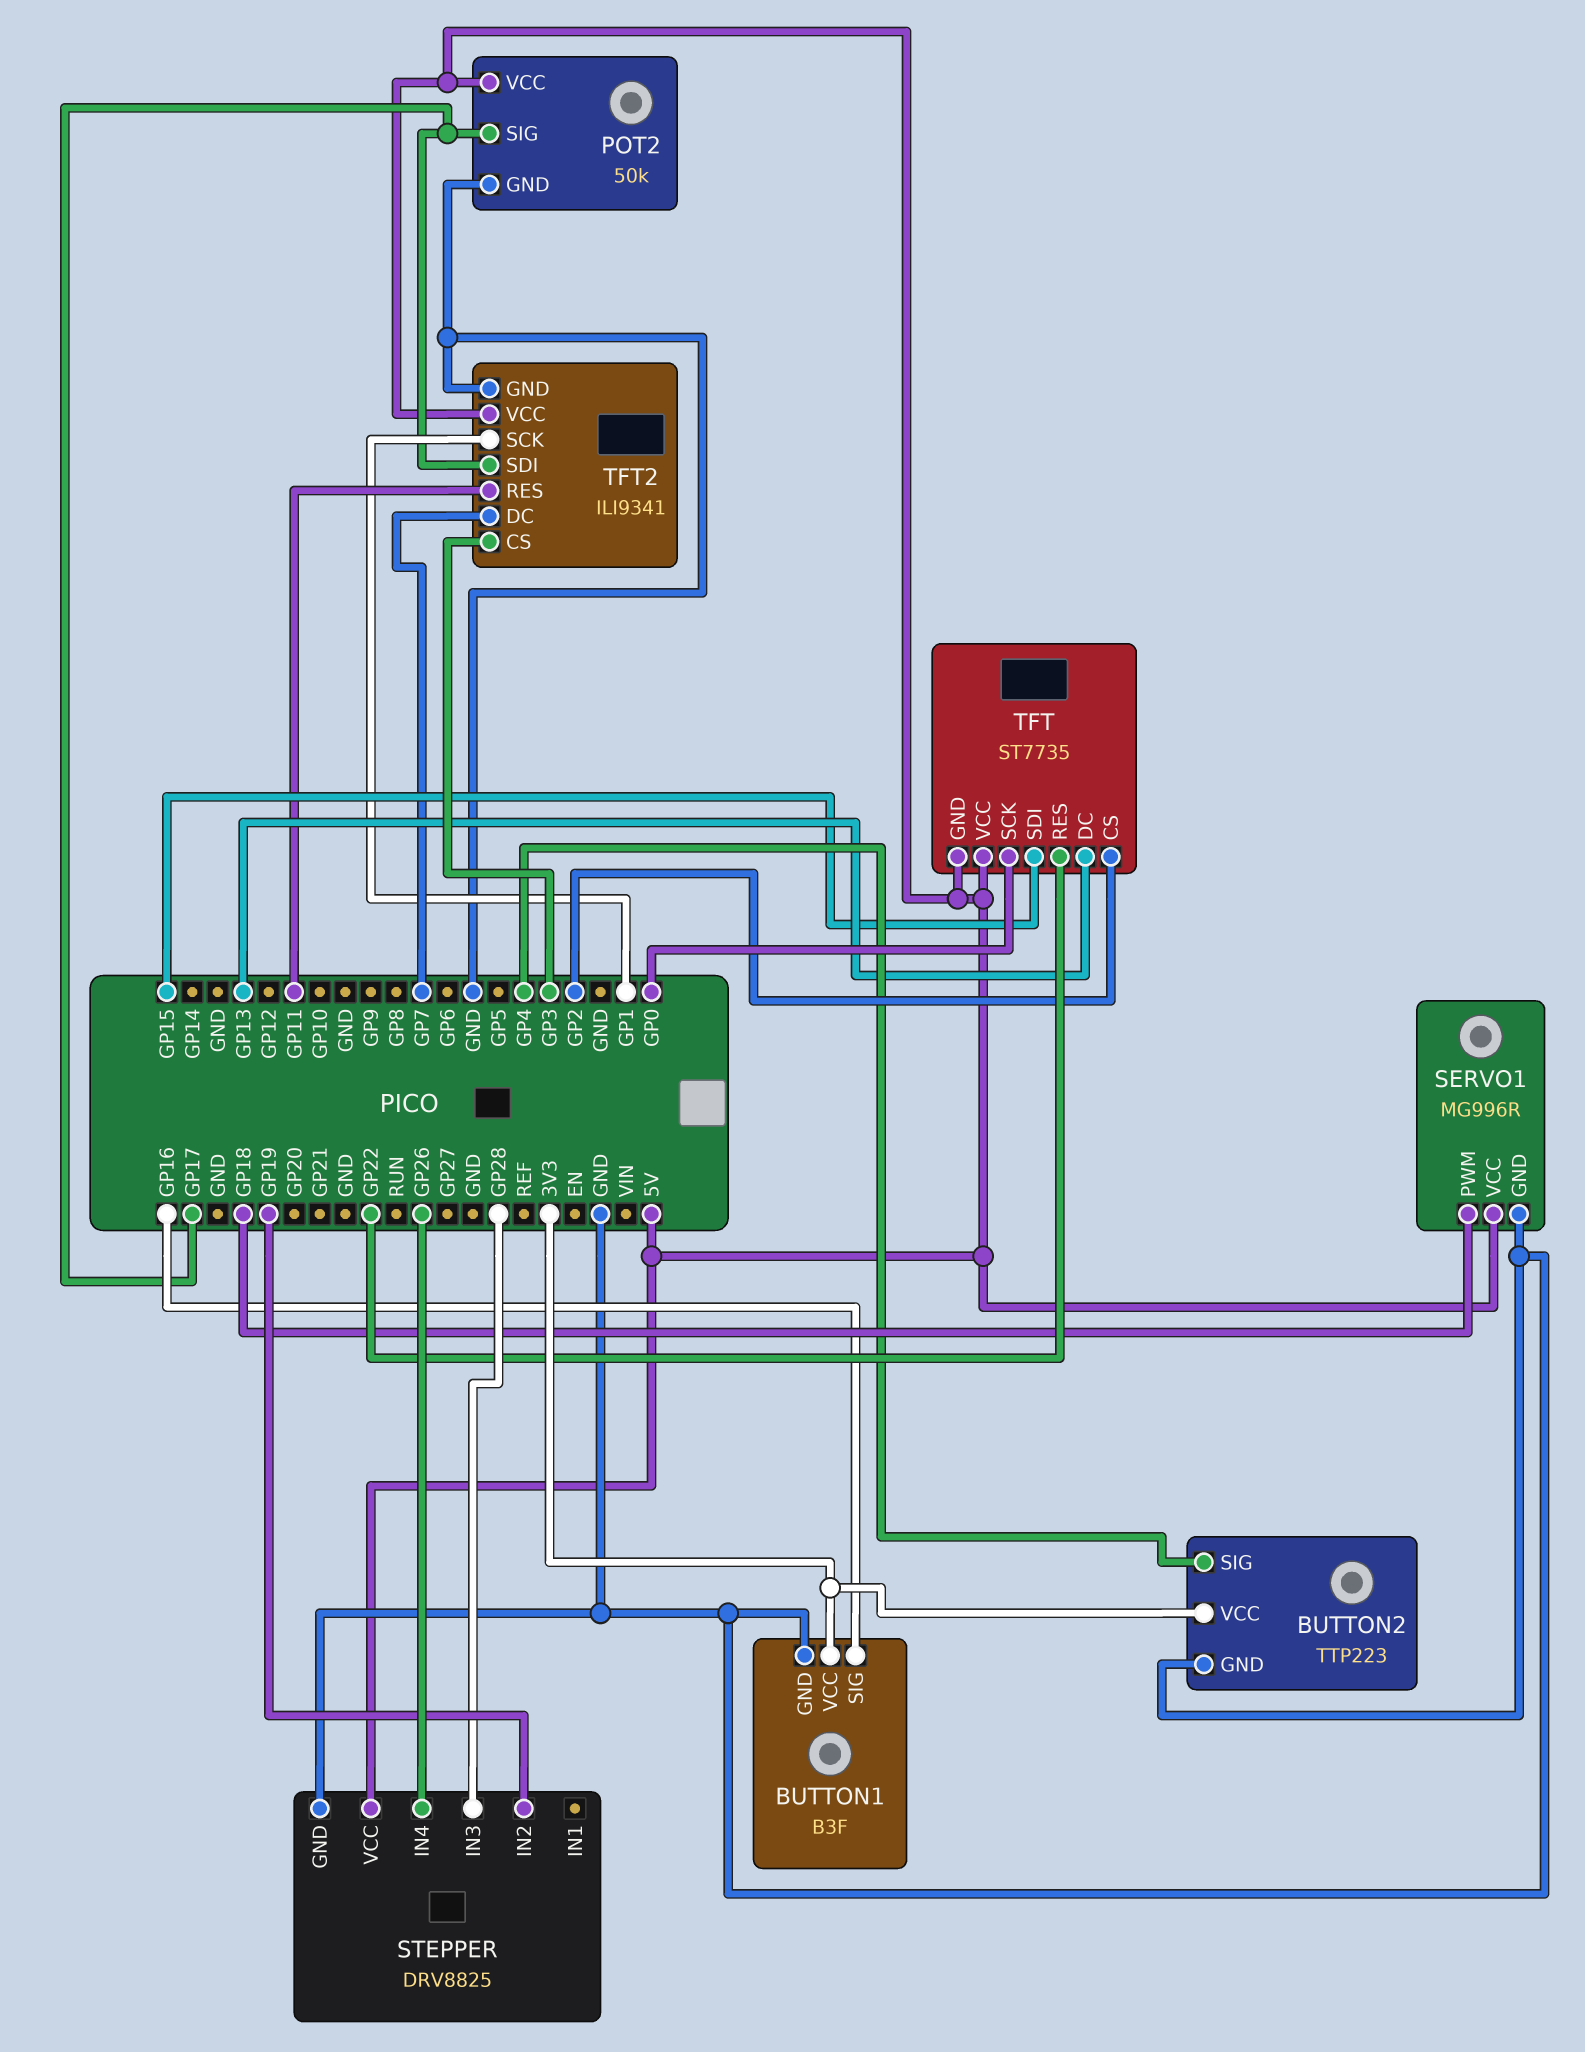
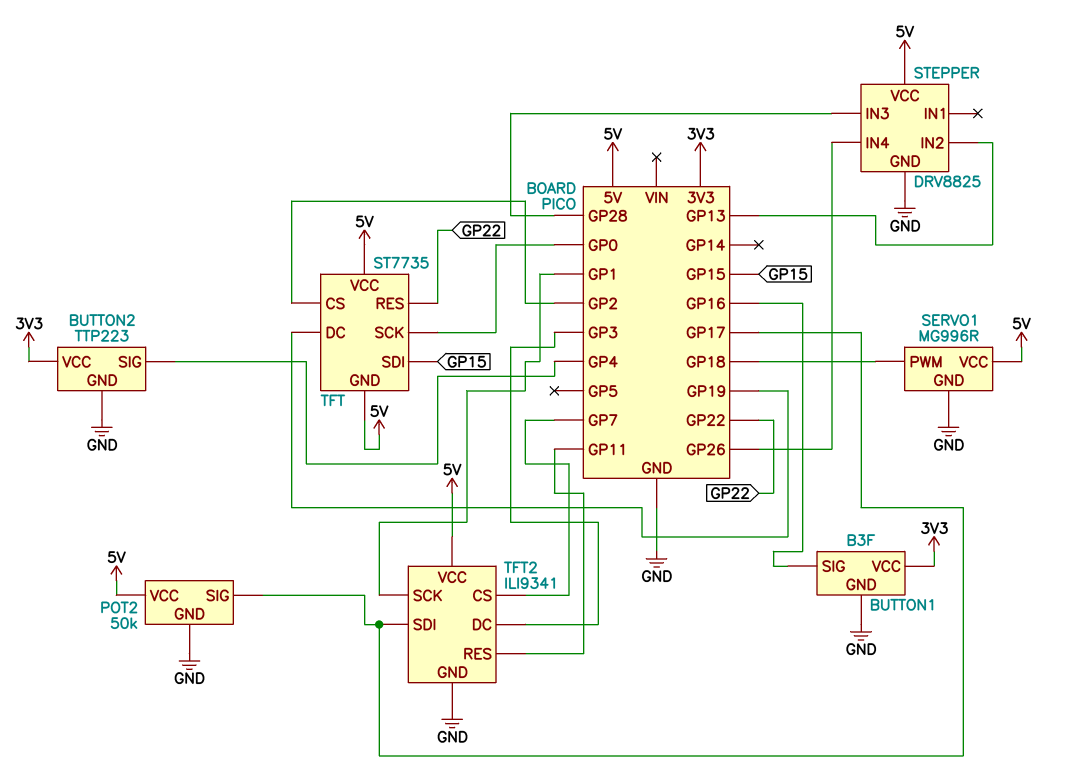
STEPPER pin IN2: GP19 -> GP13
TFT pin DC: GP13 -> GP19
TFT2 pin CS: GP3 -> GP7
TFT2 pin DC: GP7 -> GP3

